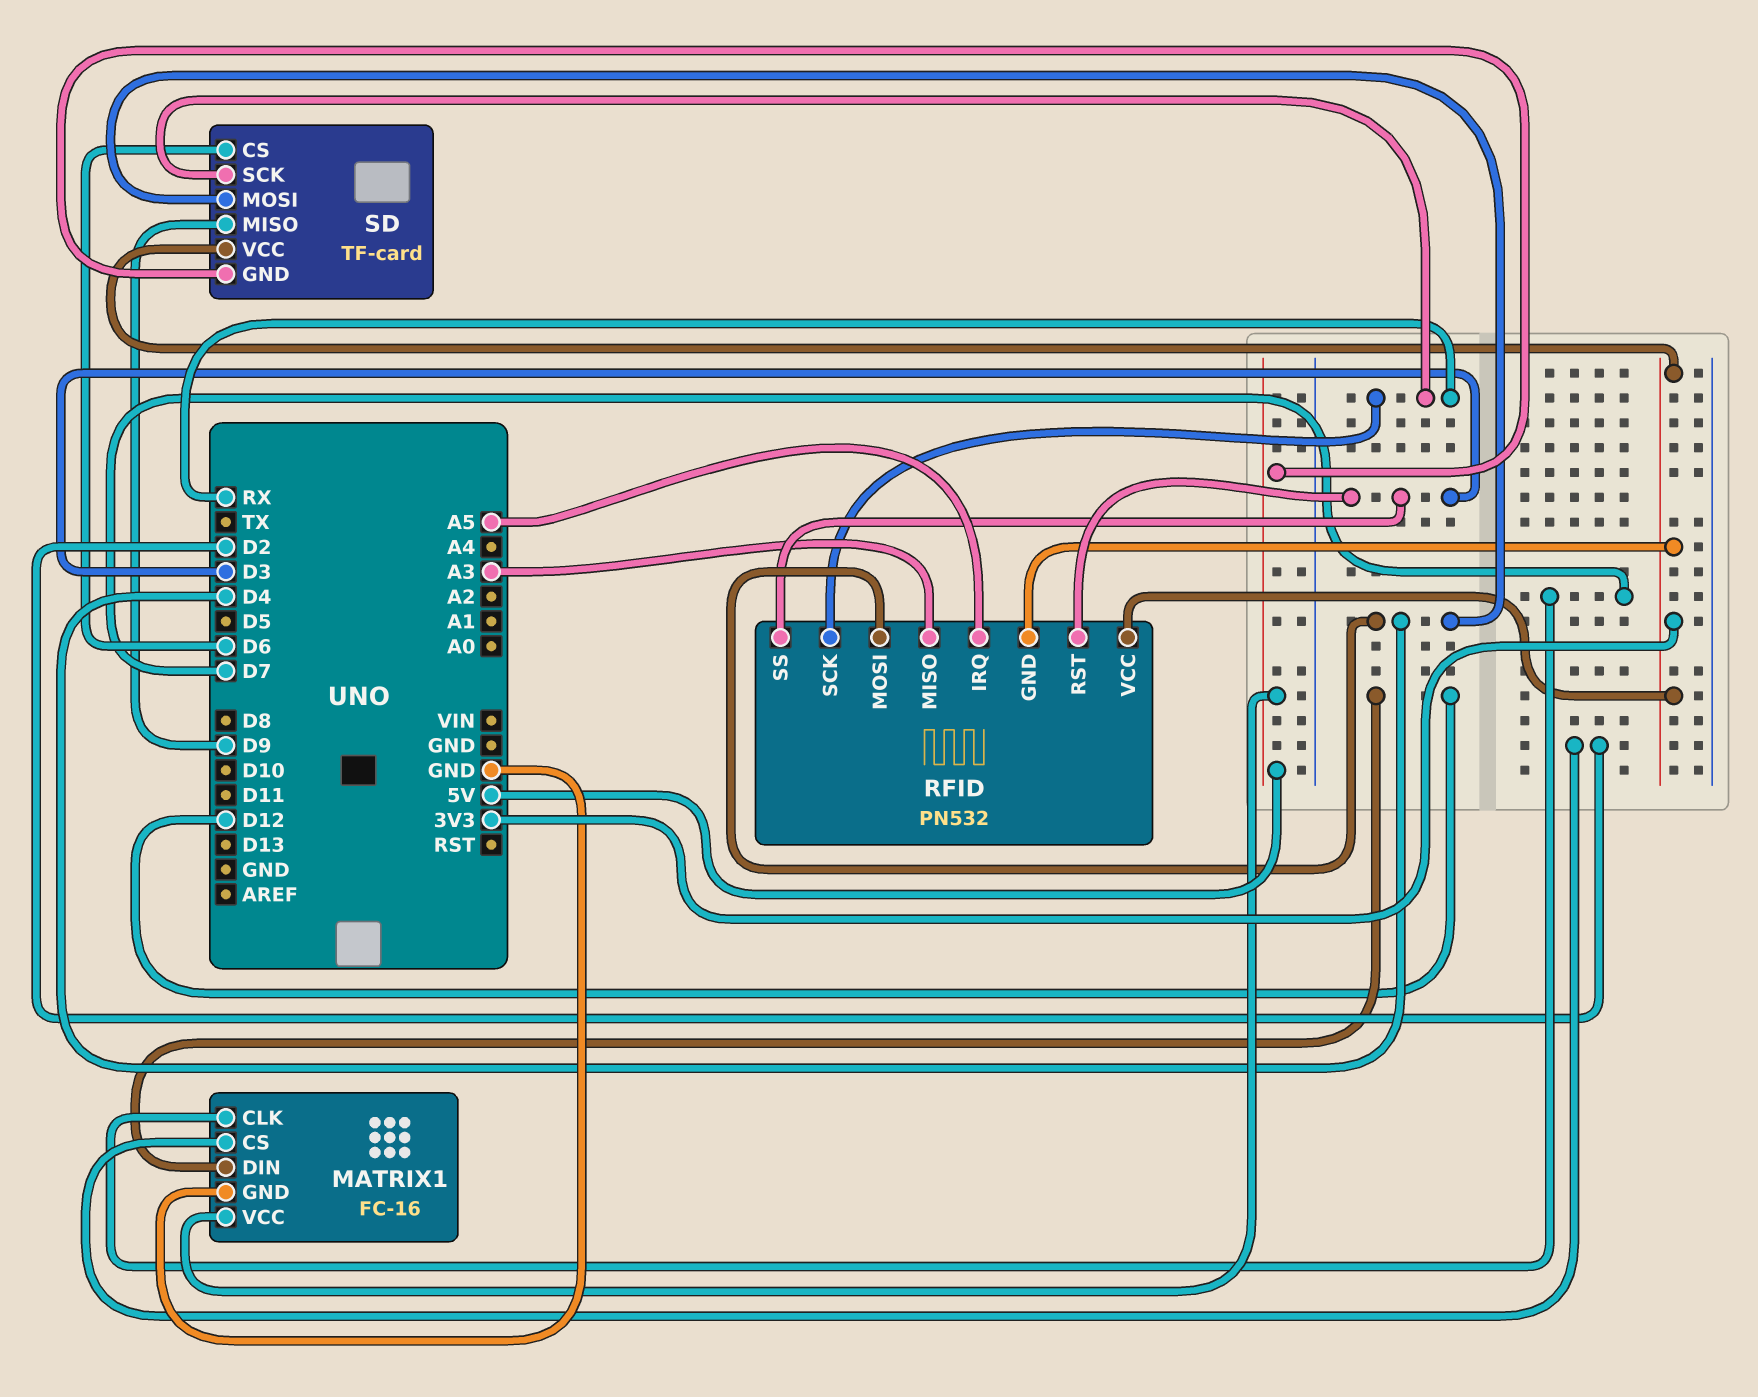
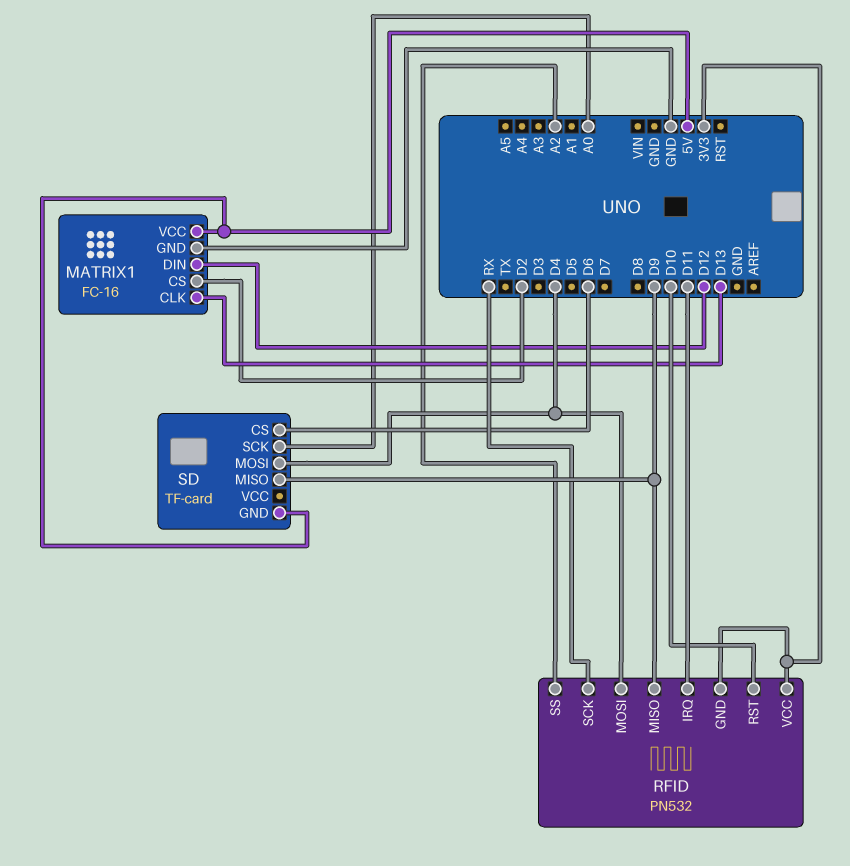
MATRIX1 pin CLK: D7 -> D13
RFID pin IRQ: A5 -> D11
RFID pin MISO: A3 -> D9
RFID pin RST: D3 -> D10
RFID pin SS: D3 -> A2
SD pin SCK: RX -> A0
SD pin VCC: 3V3 -> none

